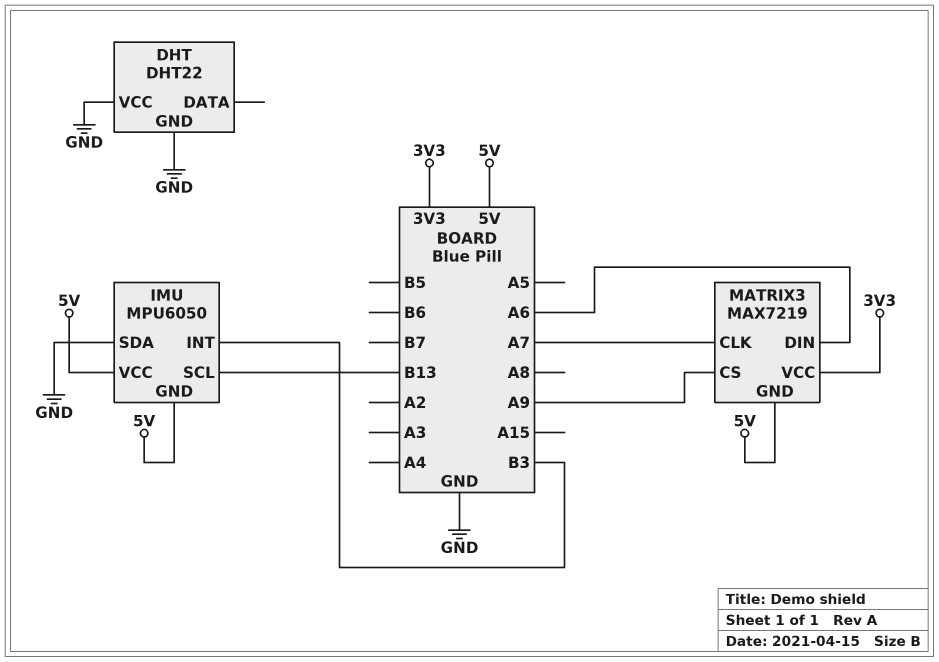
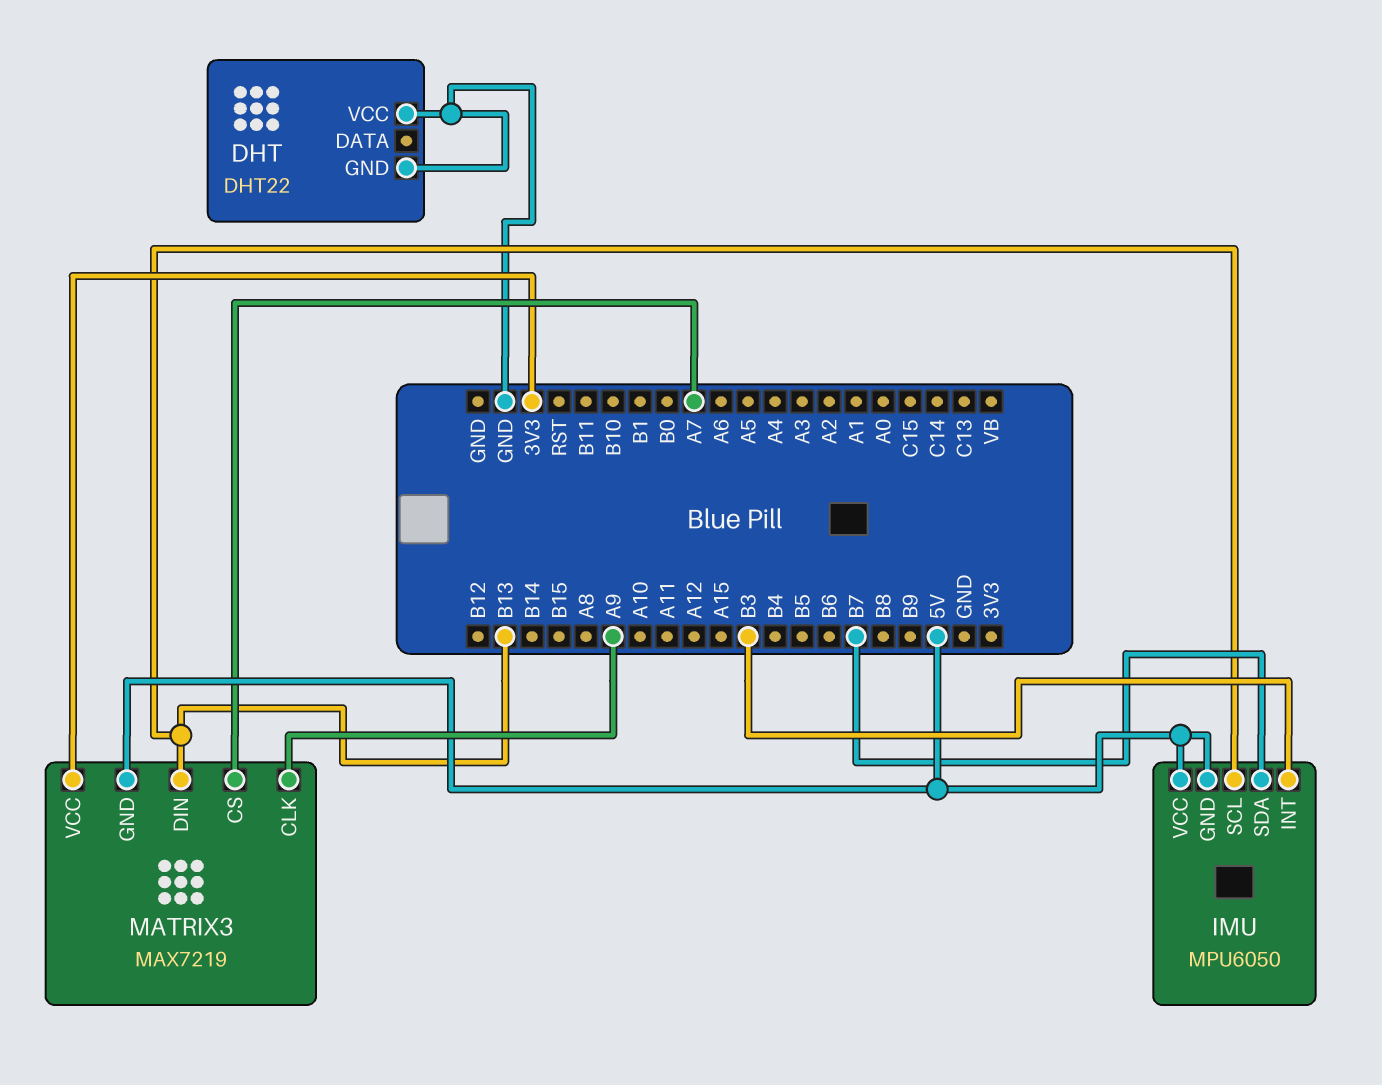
IMU pin SDA: GND -> B7
MATRIX3 pin CLK: A7 -> A9
MATRIX3 pin CS: A9 -> A7
MATRIX3 pin DIN: A6 -> B13

